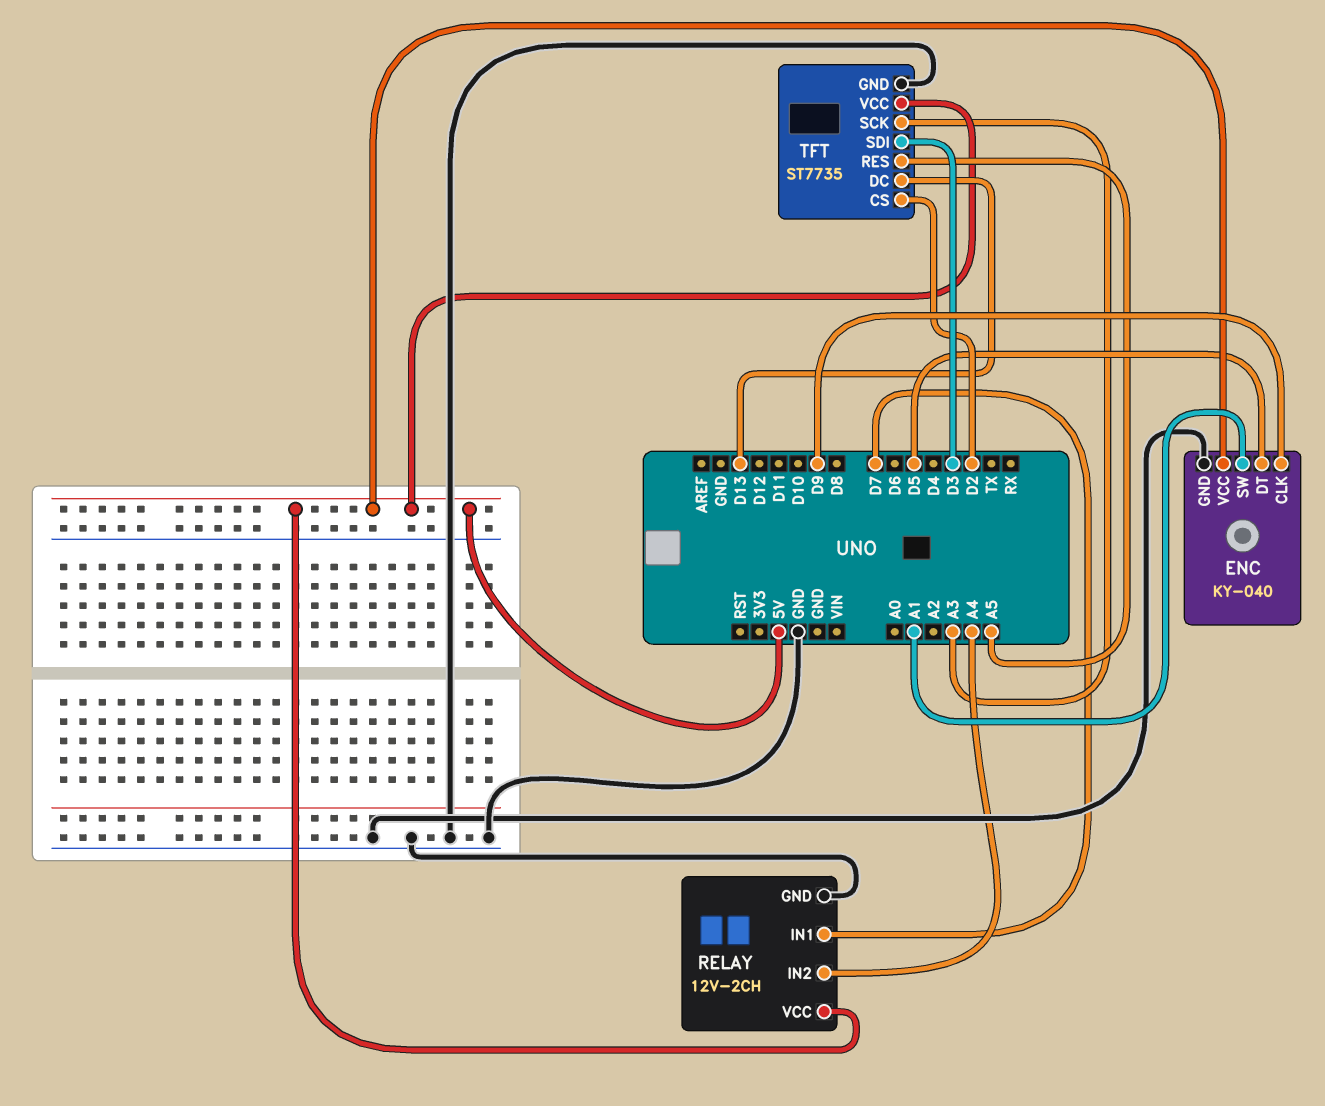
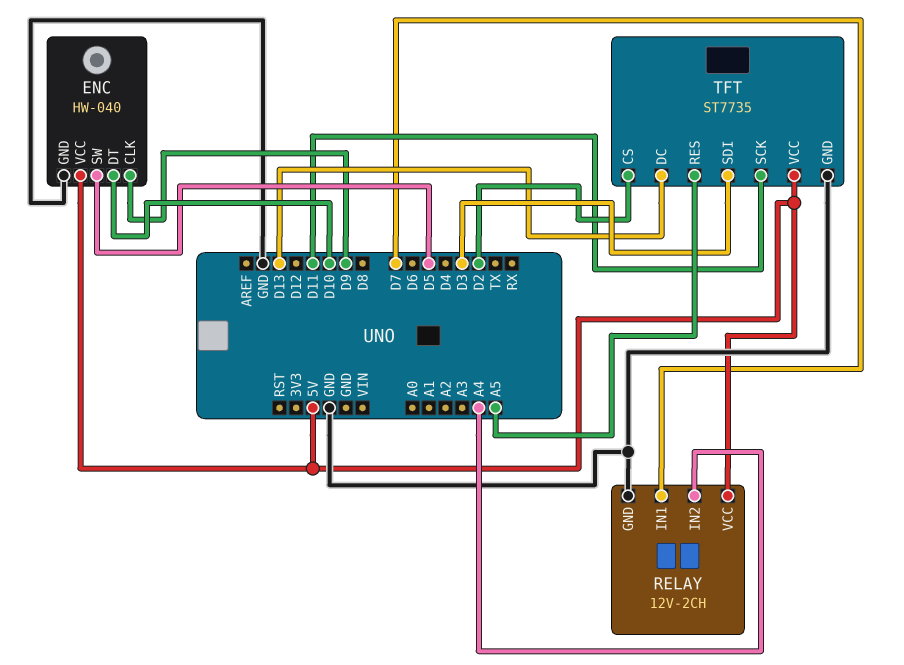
ENC: KY-040 -> HW-040
ENC pin DT: D5 -> D10
ENC pin SW: A1 -> D5
TFT pin SCK: A3 -> D11

